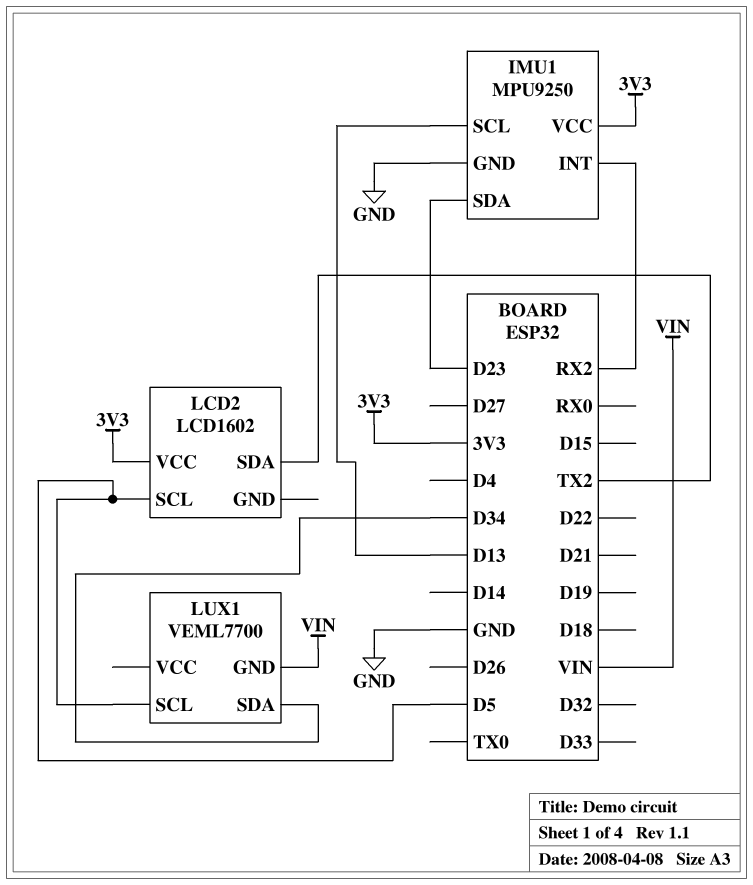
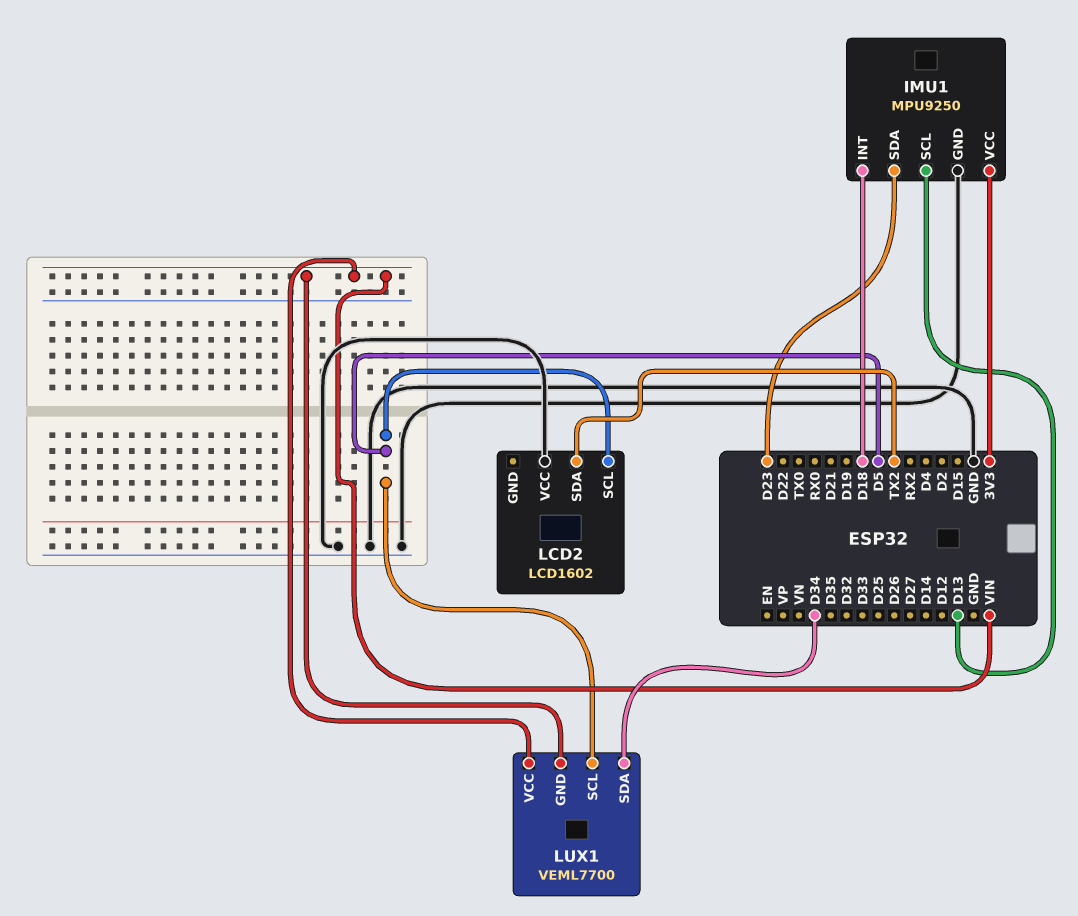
IMU1 pin INT: RX2 -> D18
LCD2 pin VCC: 3V3 -> GND
LUX1 pin VCC: none -> VIN

